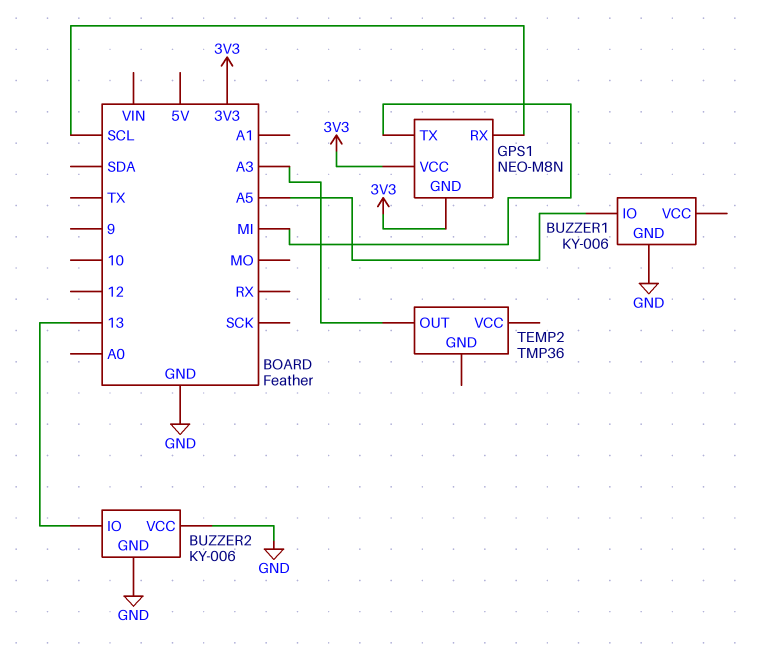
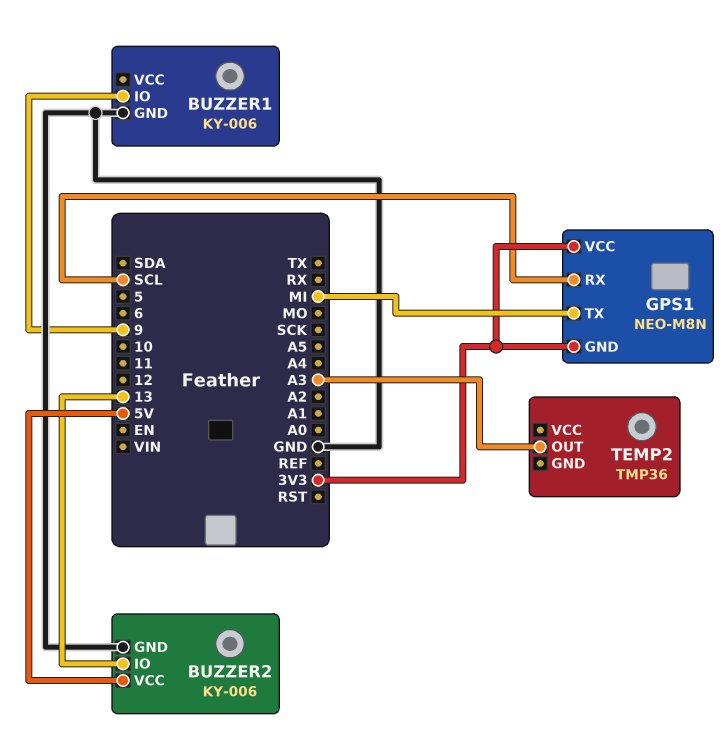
BUZZER1 pin IO: A5 -> 9
BUZZER2 pin VCC: GND -> 5V

